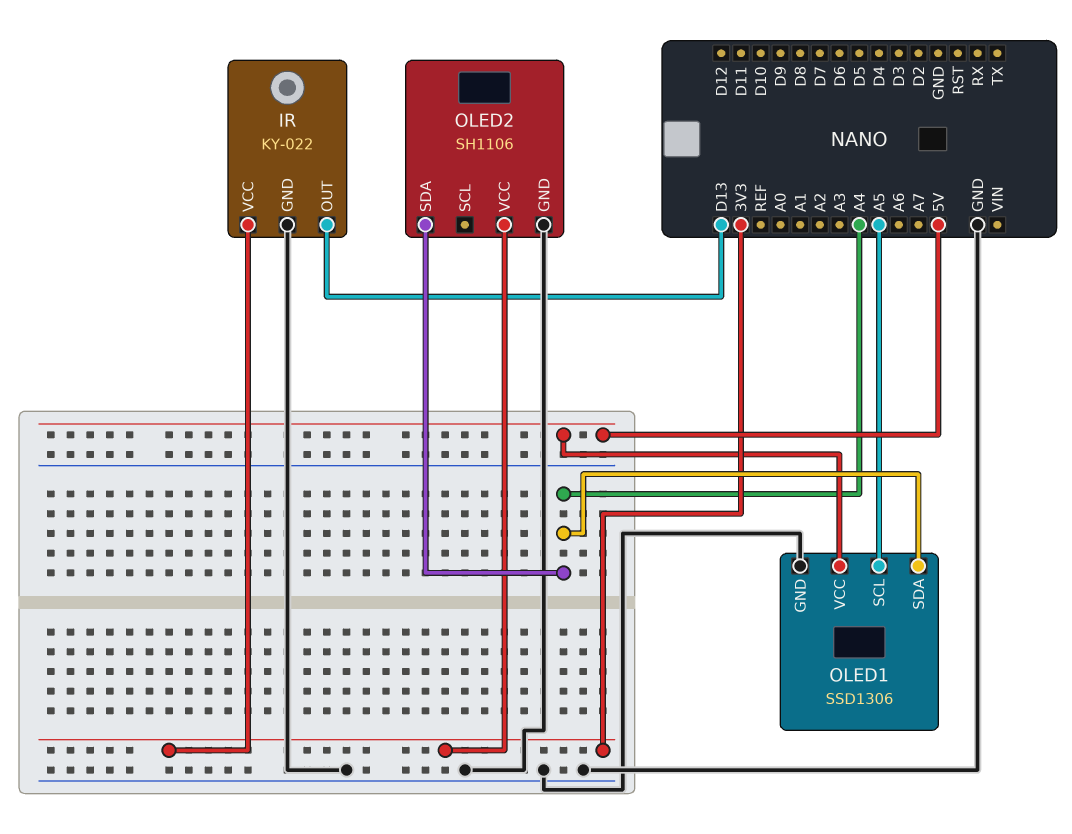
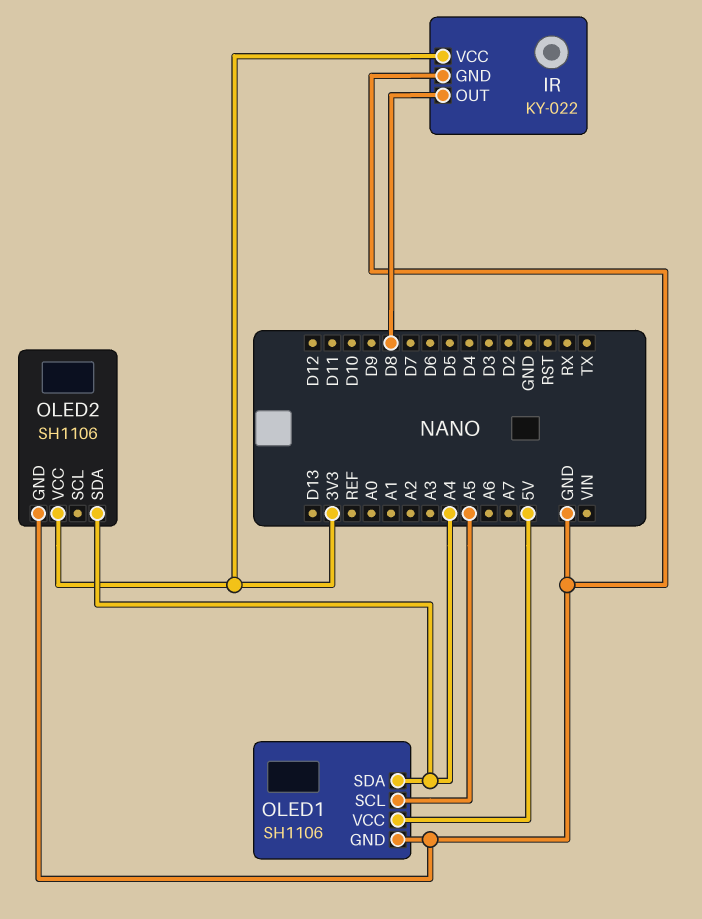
IR pin OUT: D13 -> D8
OLED1: SSD1306 -> SH1106

